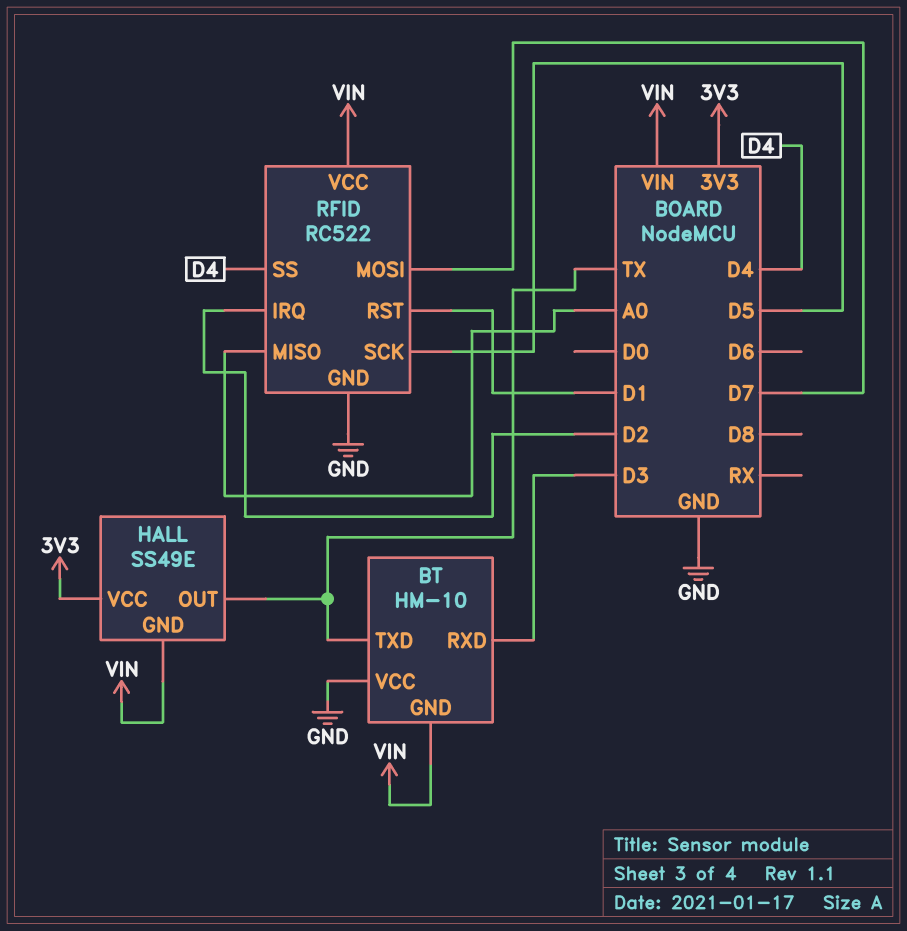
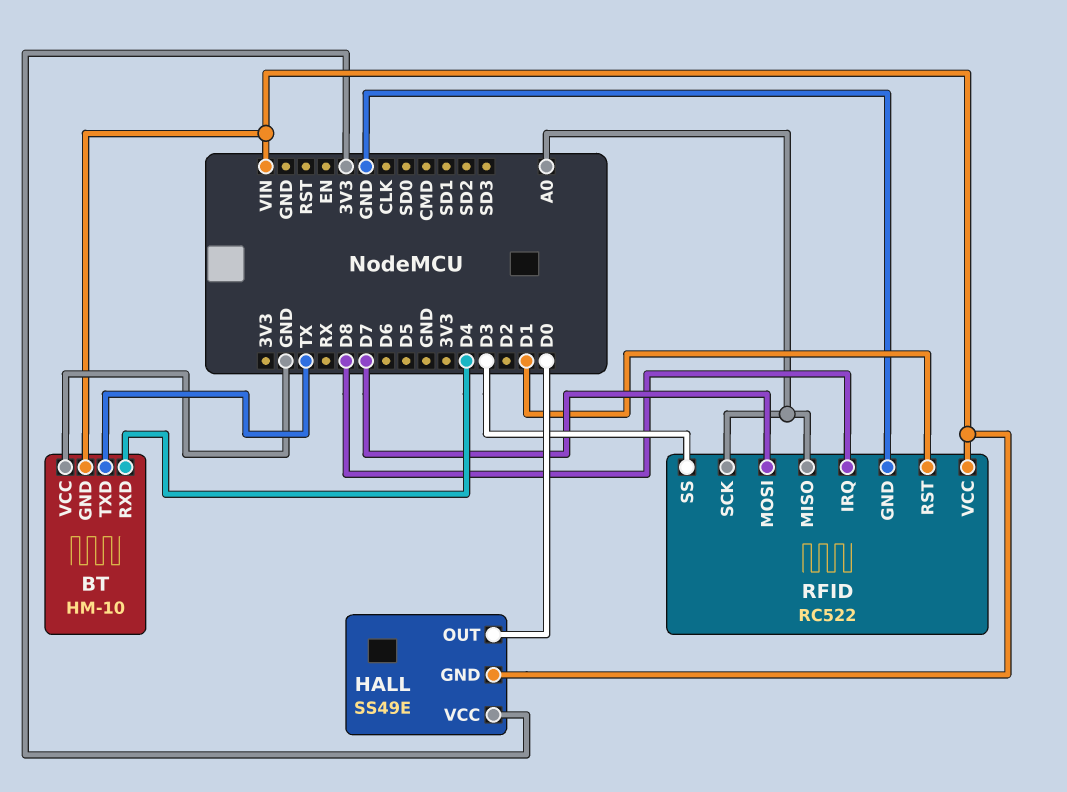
BT pin RXD: D3 -> D4
HALL pin OUT: TX -> D0
RFID pin IRQ: D2 -> D8
RFID pin SCK: D5 -> A0
RFID pin SS: D4 -> D3

